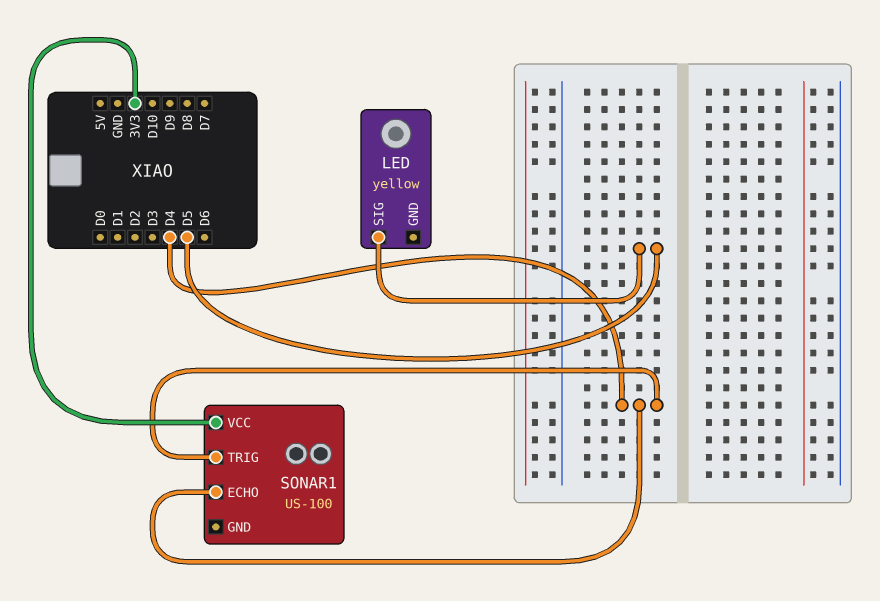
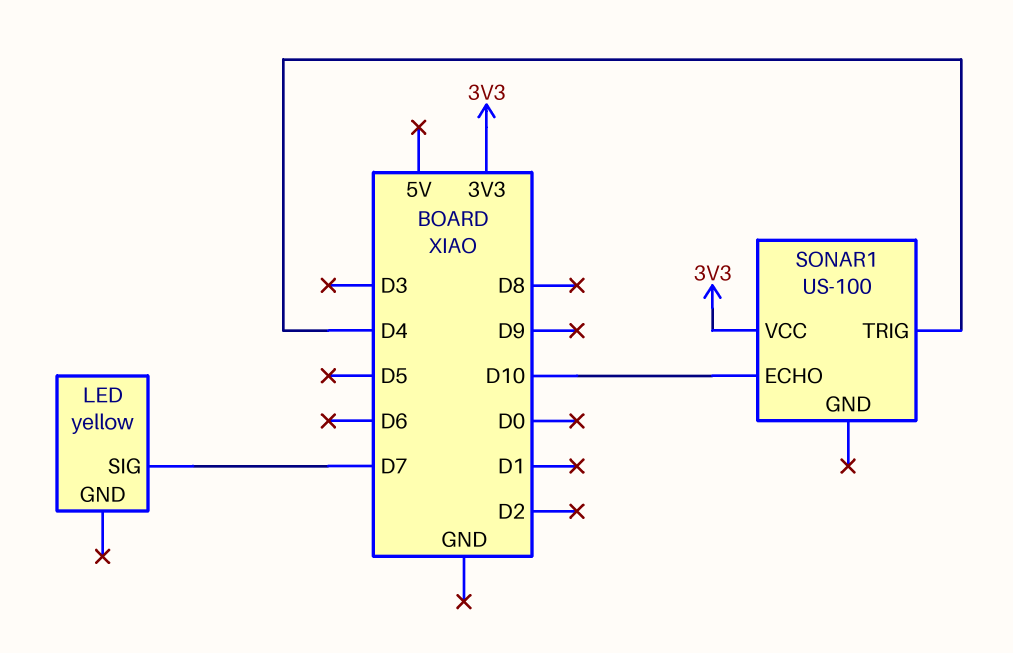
LED pin SIG: D5 -> D7
SONAR1 pin ECHO: D4 -> D10

